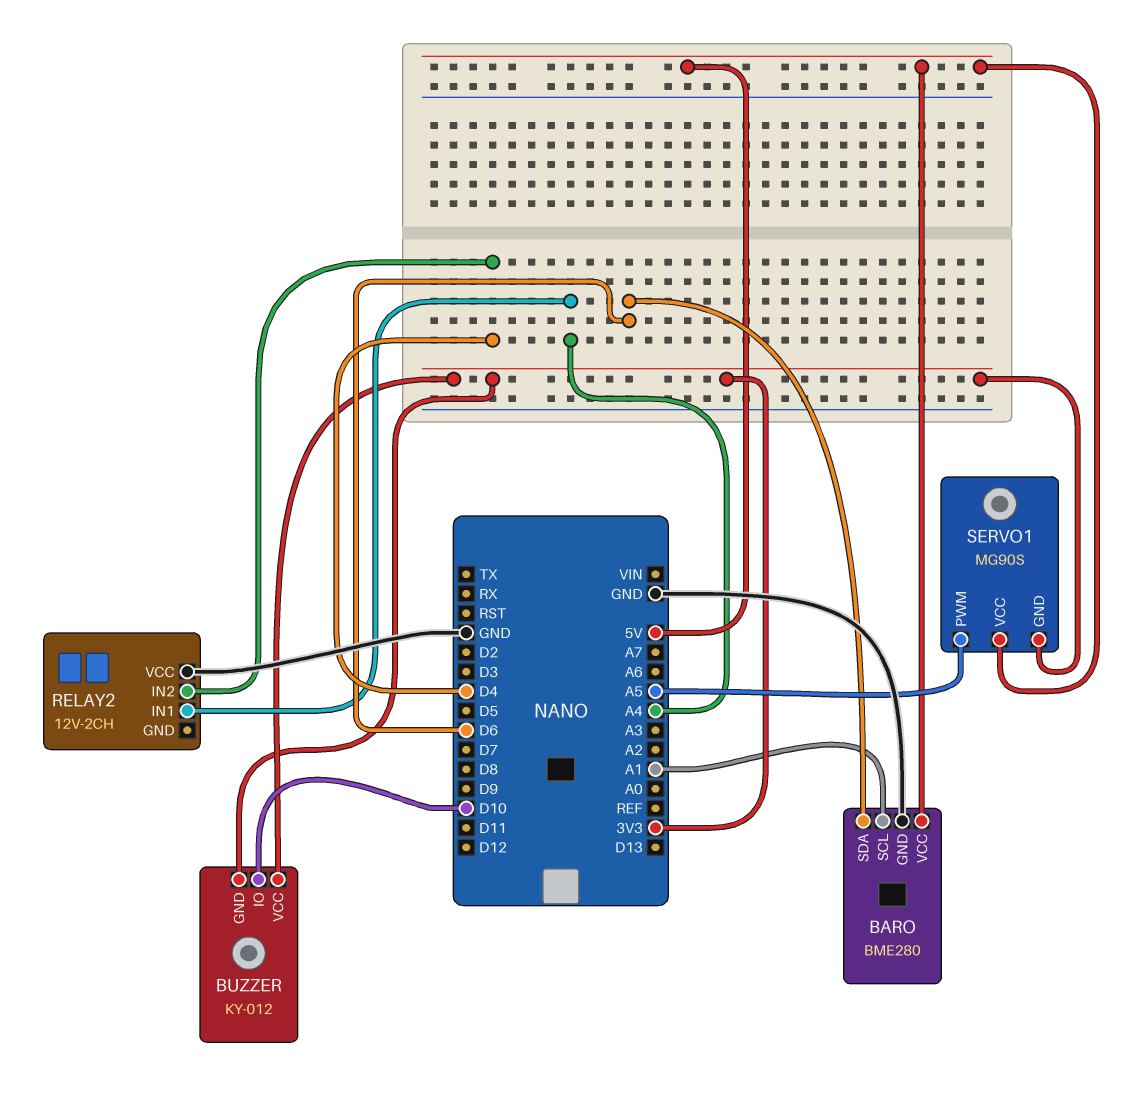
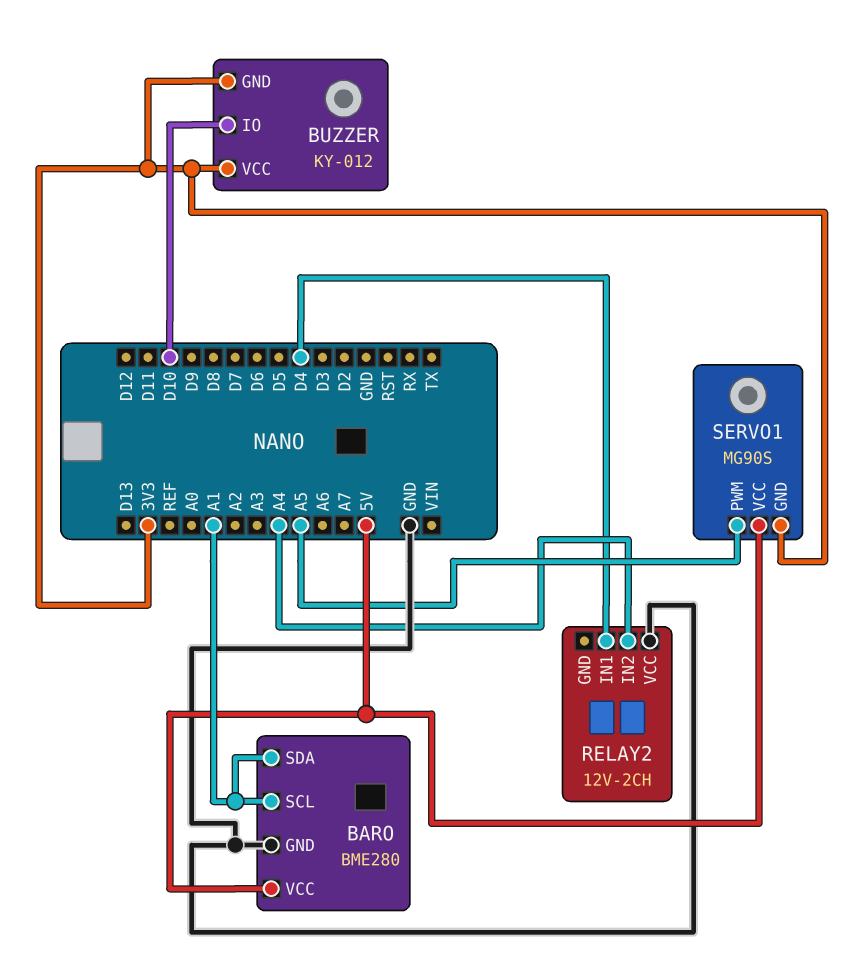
BARO pin SDA: D6 -> A1
RELAY2 pin IN1: A4 -> D4
RELAY2 pin IN2: D4 -> A4

